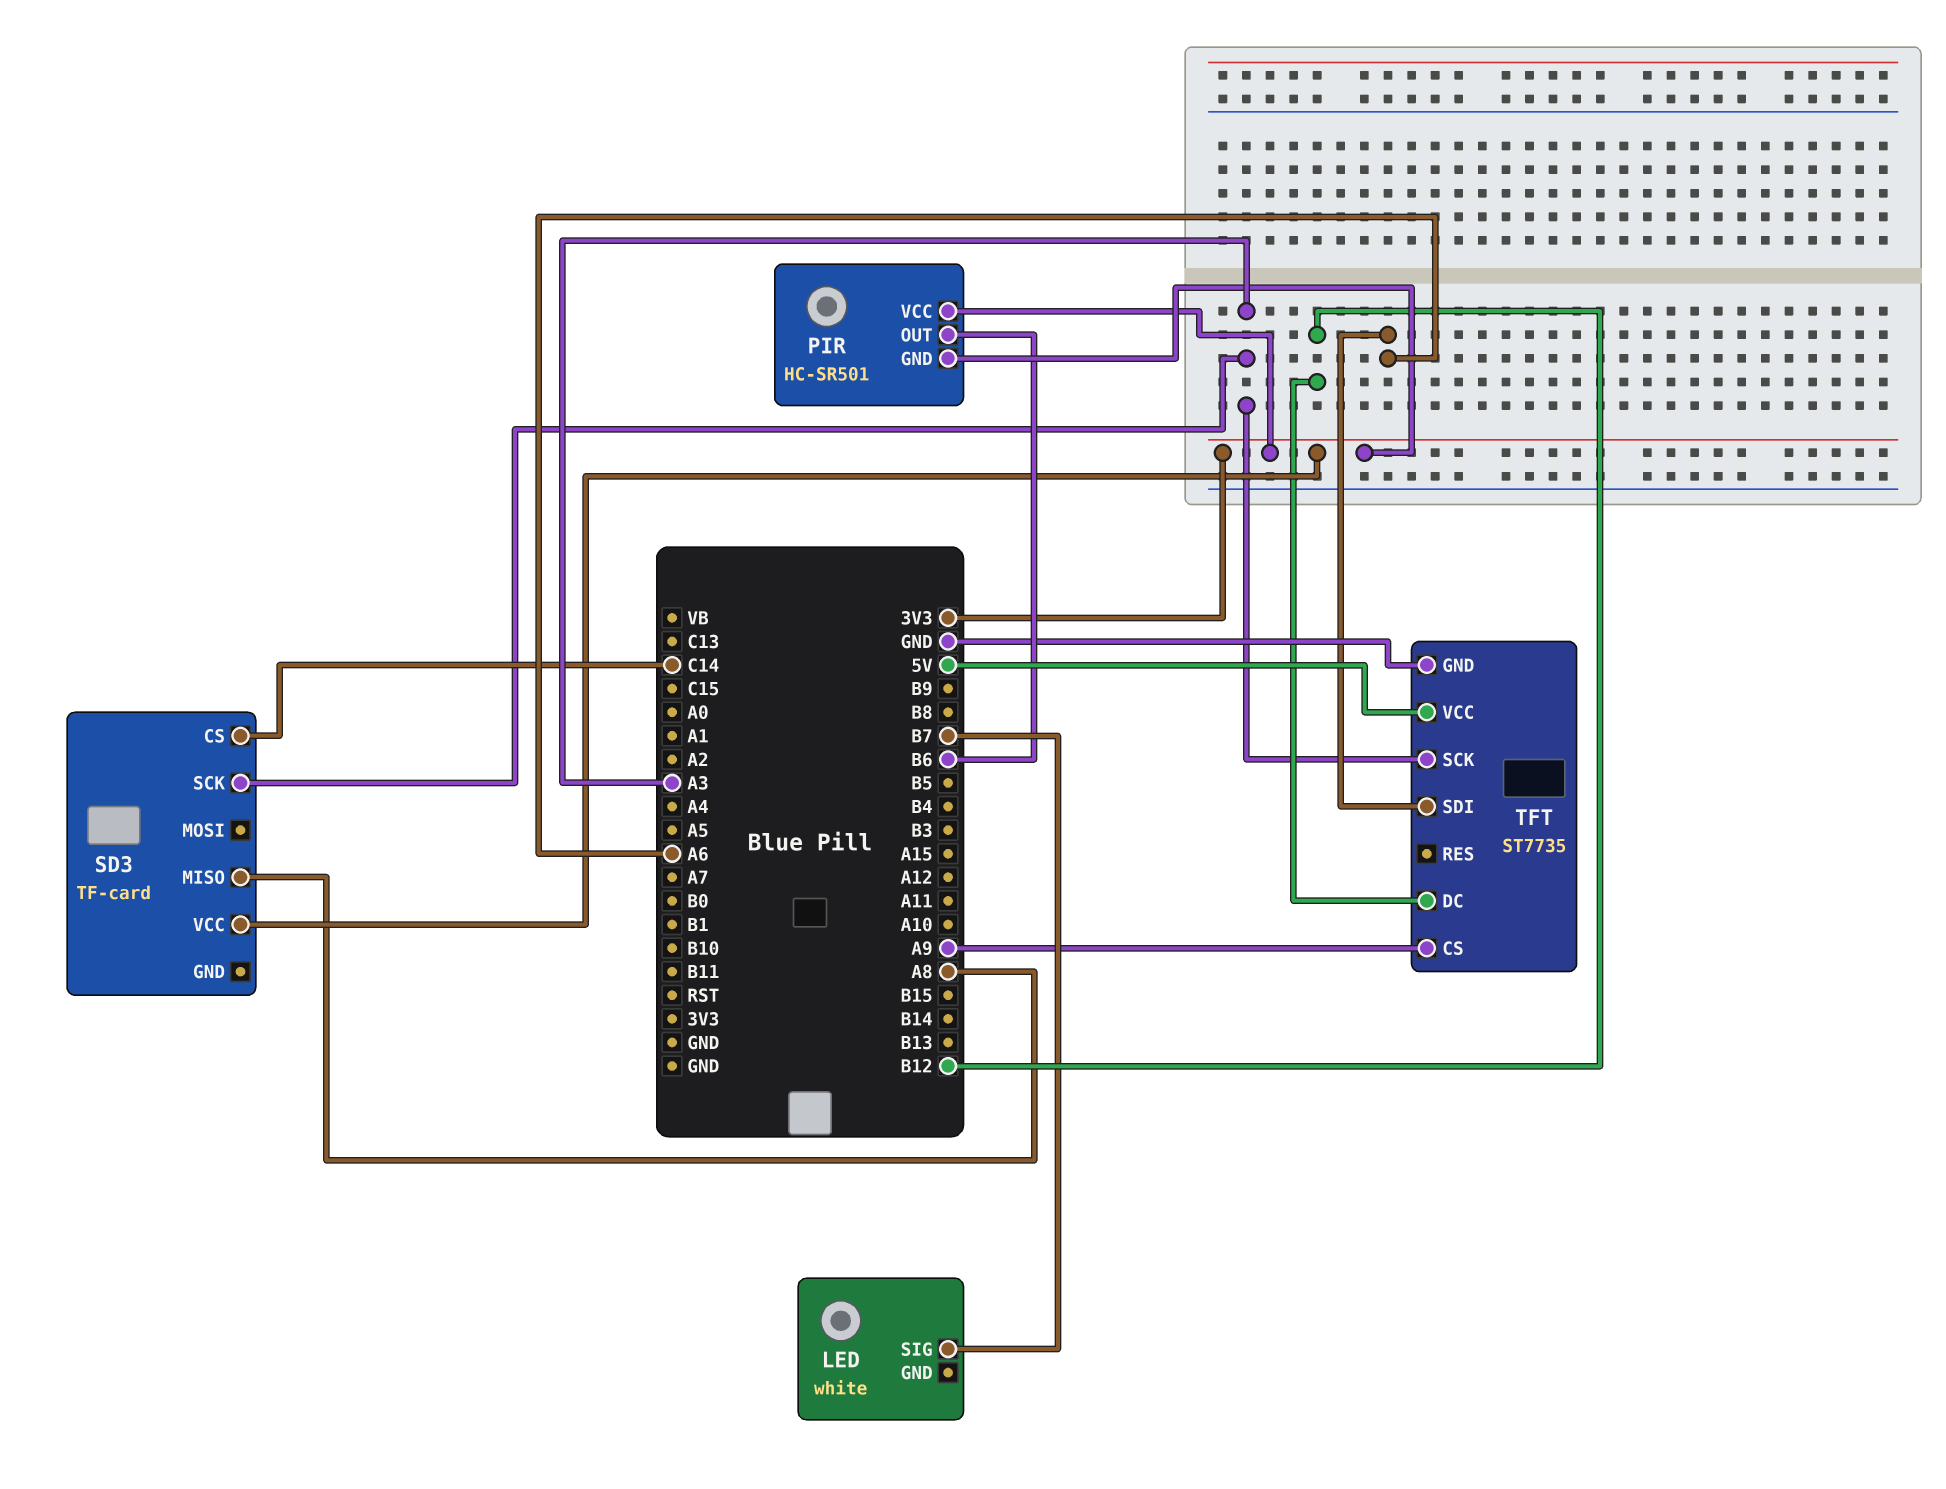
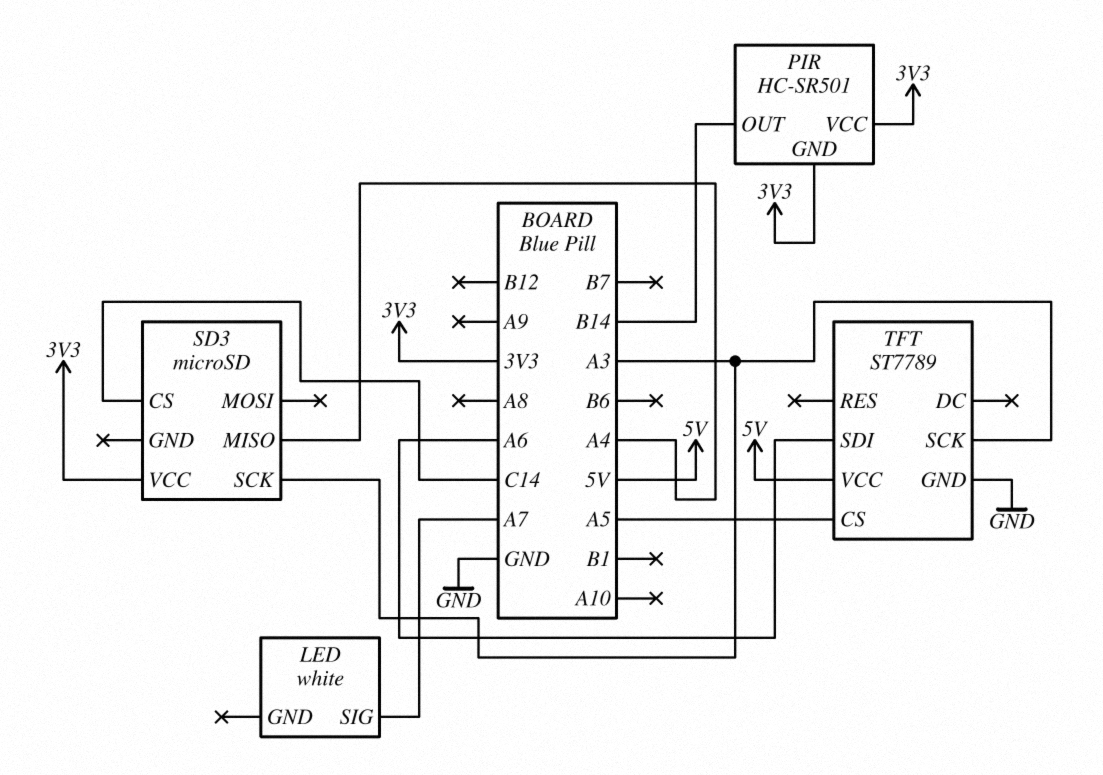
LED pin SIG: B7 -> A7
PIR pin OUT: B6 -> B14
SD3: TF-card -> microSD
SD3 pin MISO: A8 -> A4
TFT: ST7735 -> ST7789
TFT pin CS: A9 -> A5
TFT pin DC: B12 -> none

